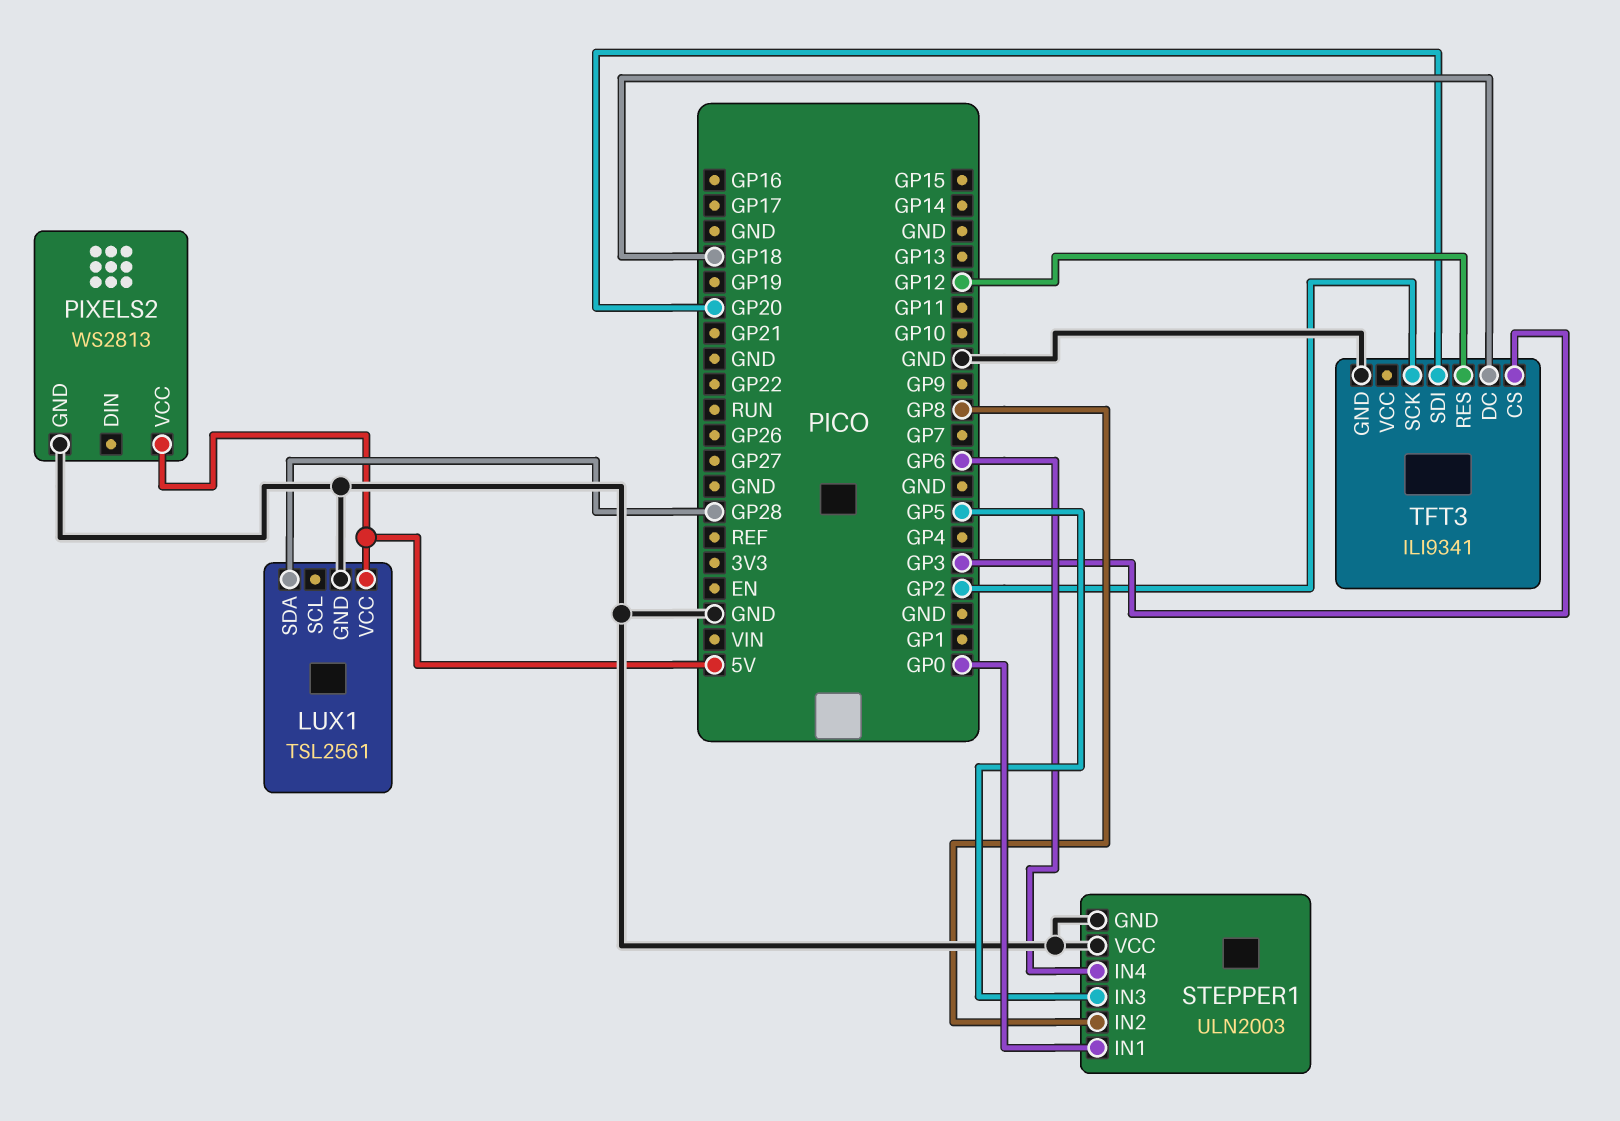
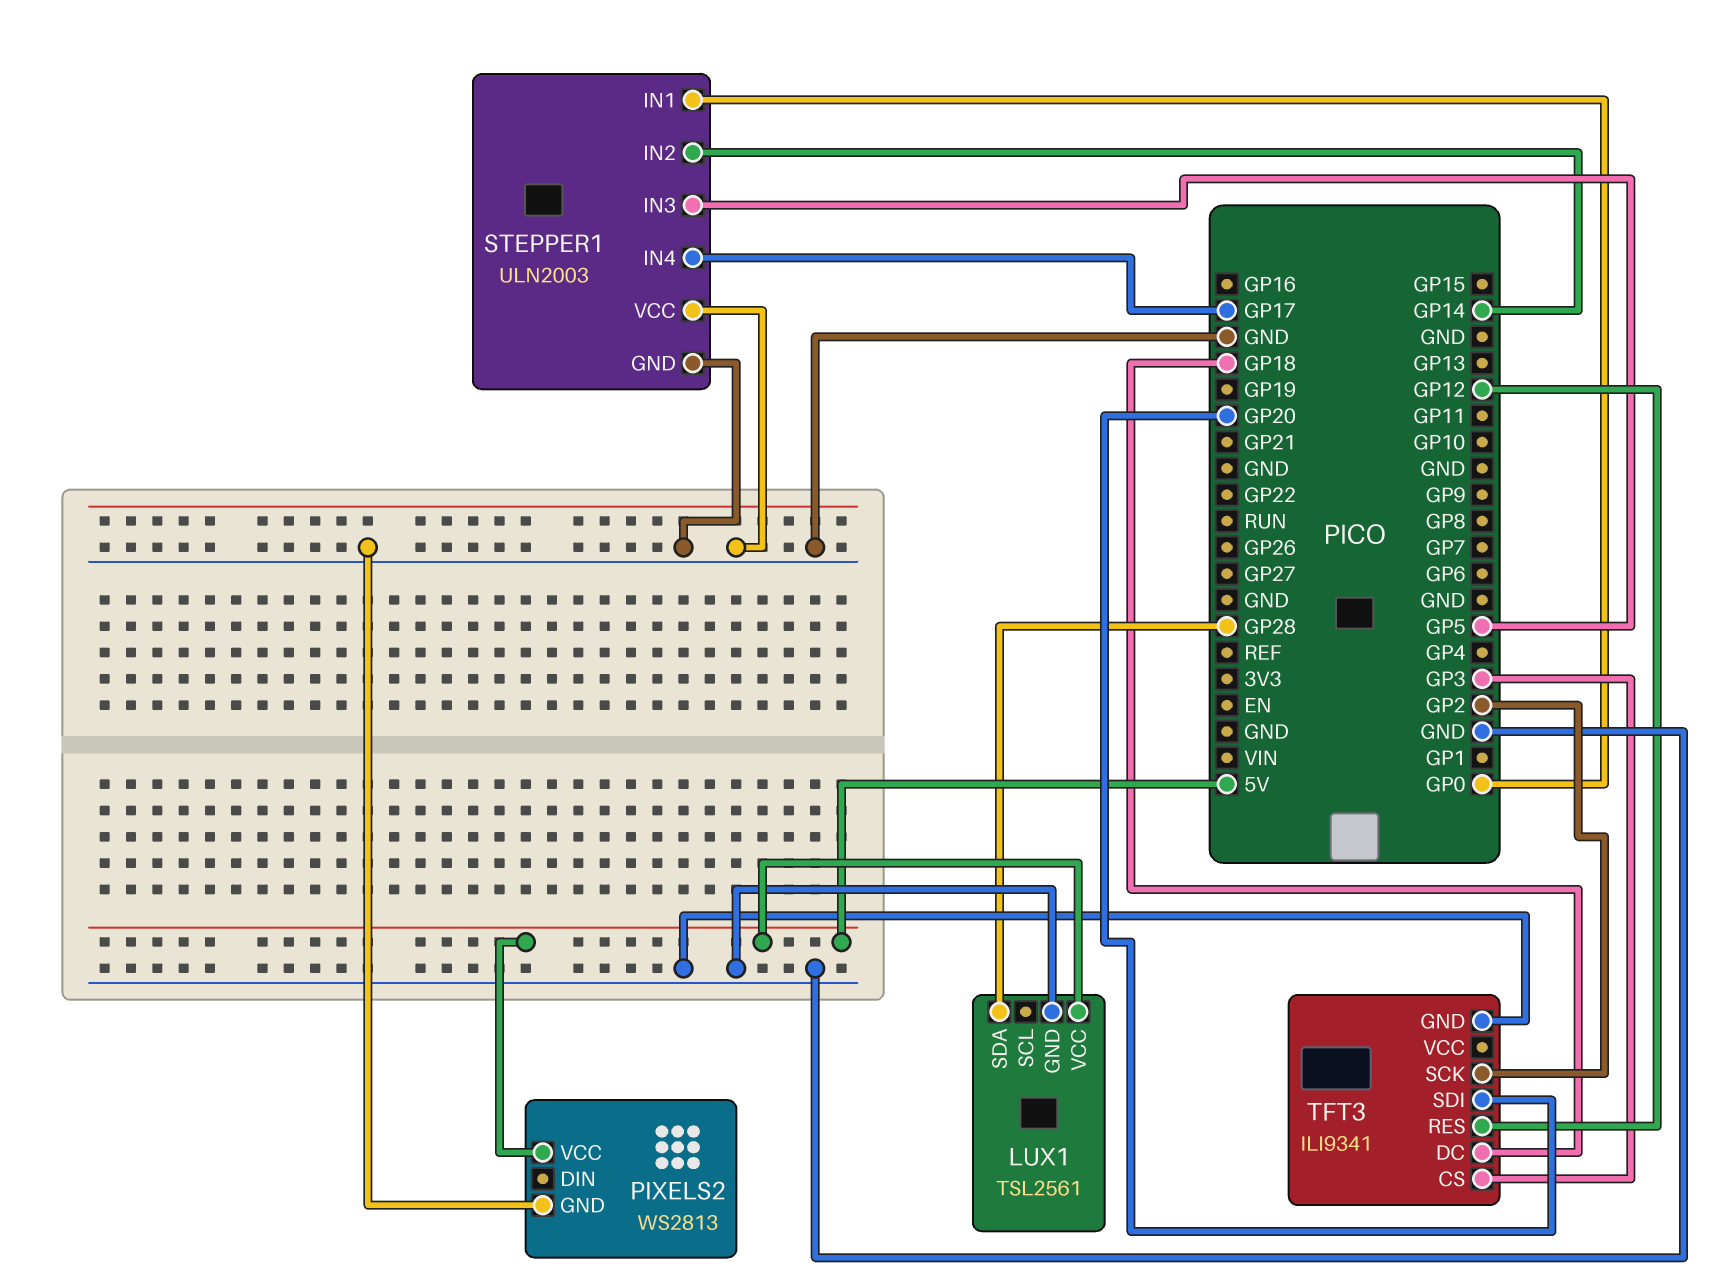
STEPPER1 pin IN2: GP8 -> GP14
STEPPER1 pin IN4: GP6 -> GP17

